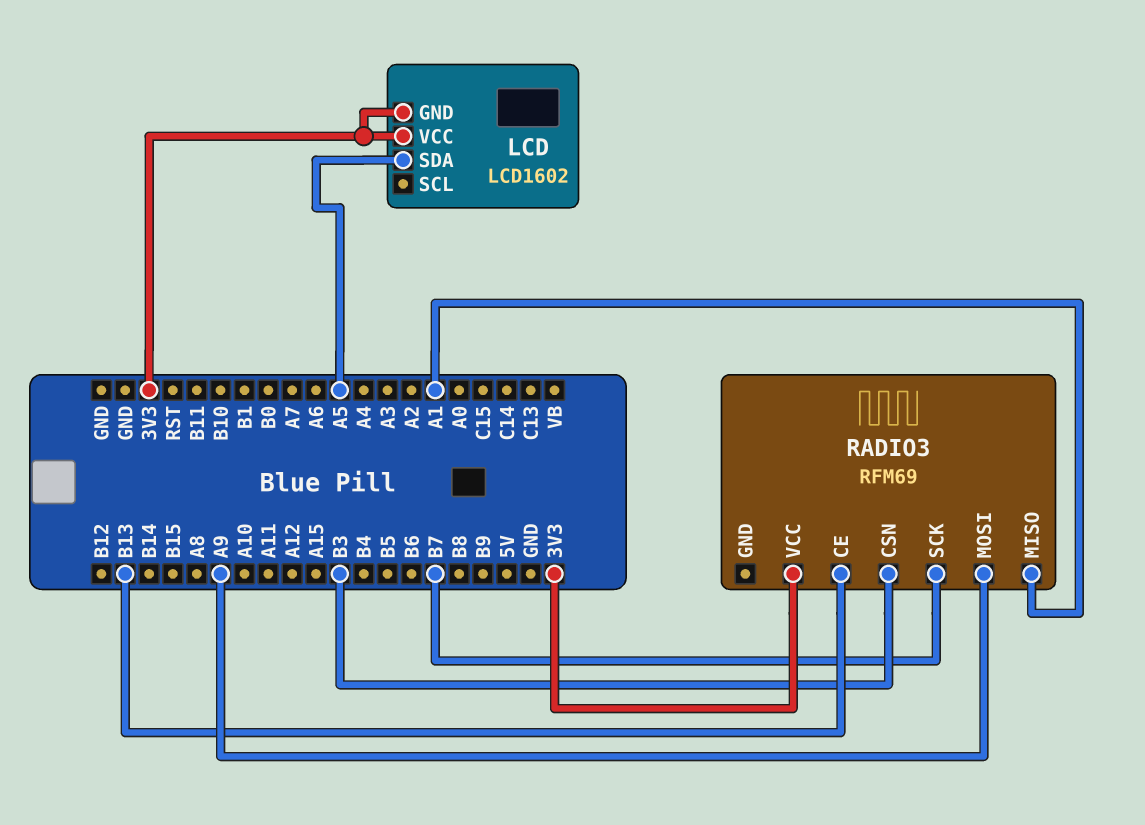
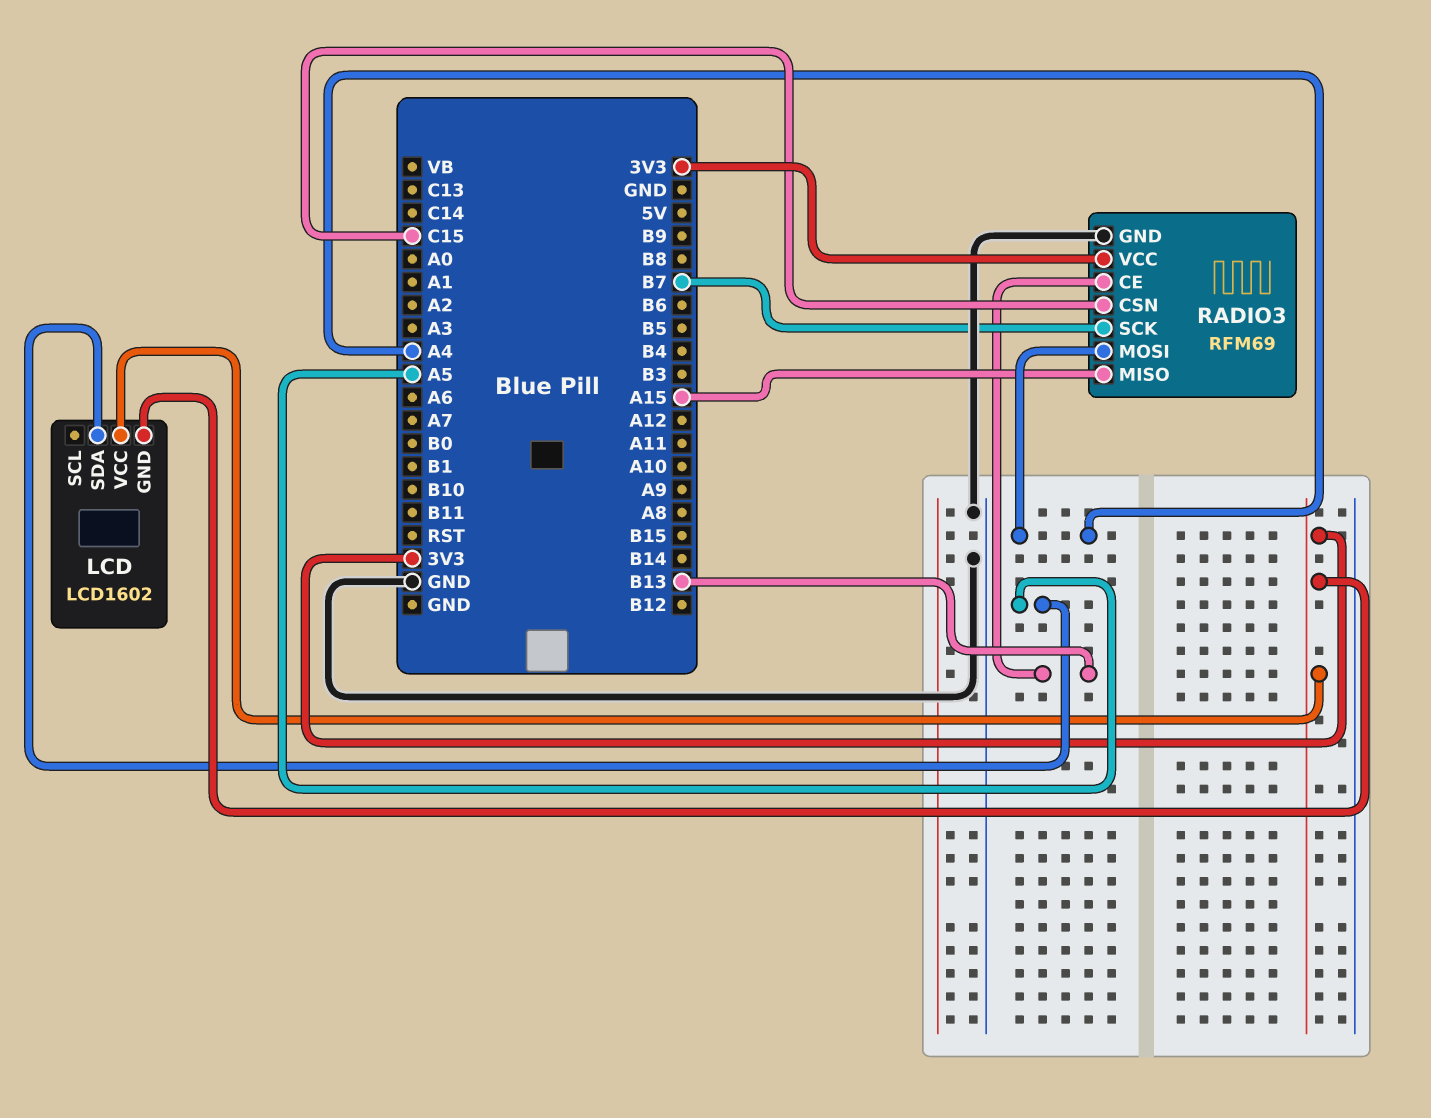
RADIO3 pin CSN: B3 -> C15
RADIO3 pin GND: none -> GND
RADIO3 pin MISO: A1 -> A15
RADIO3 pin MOSI: A9 -> A4

